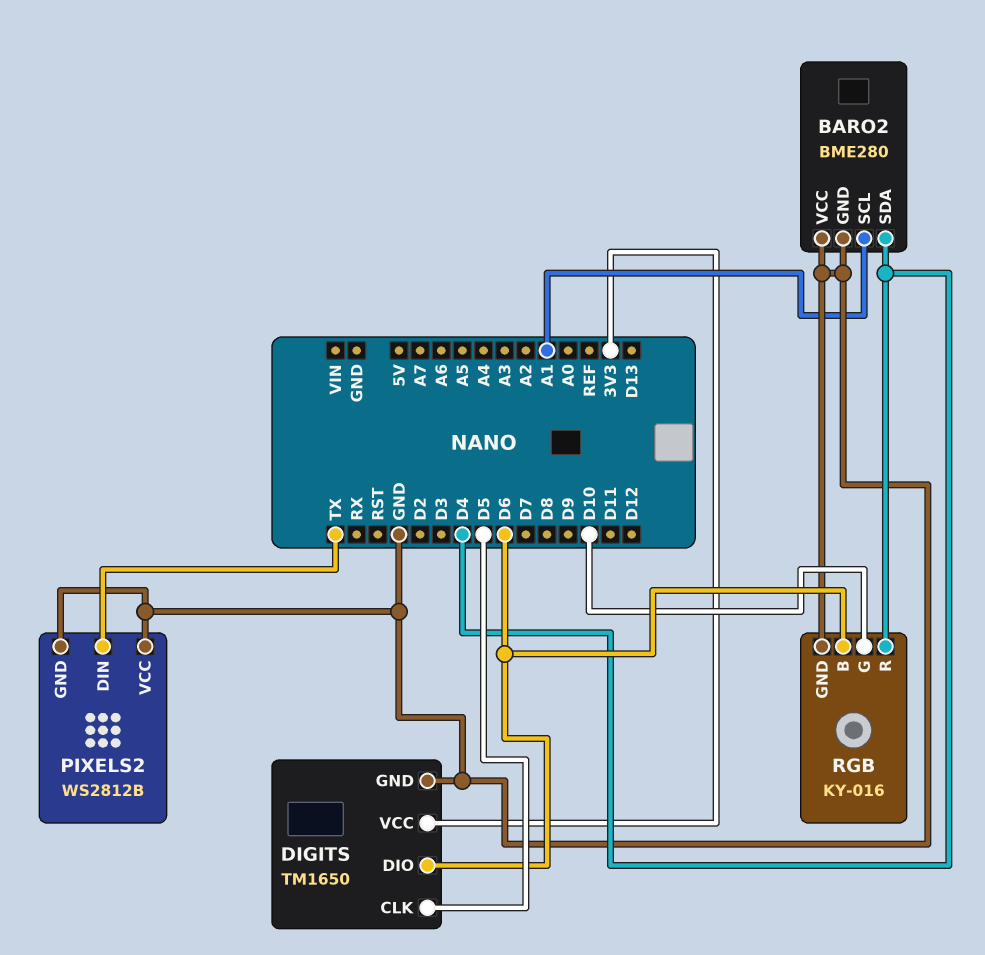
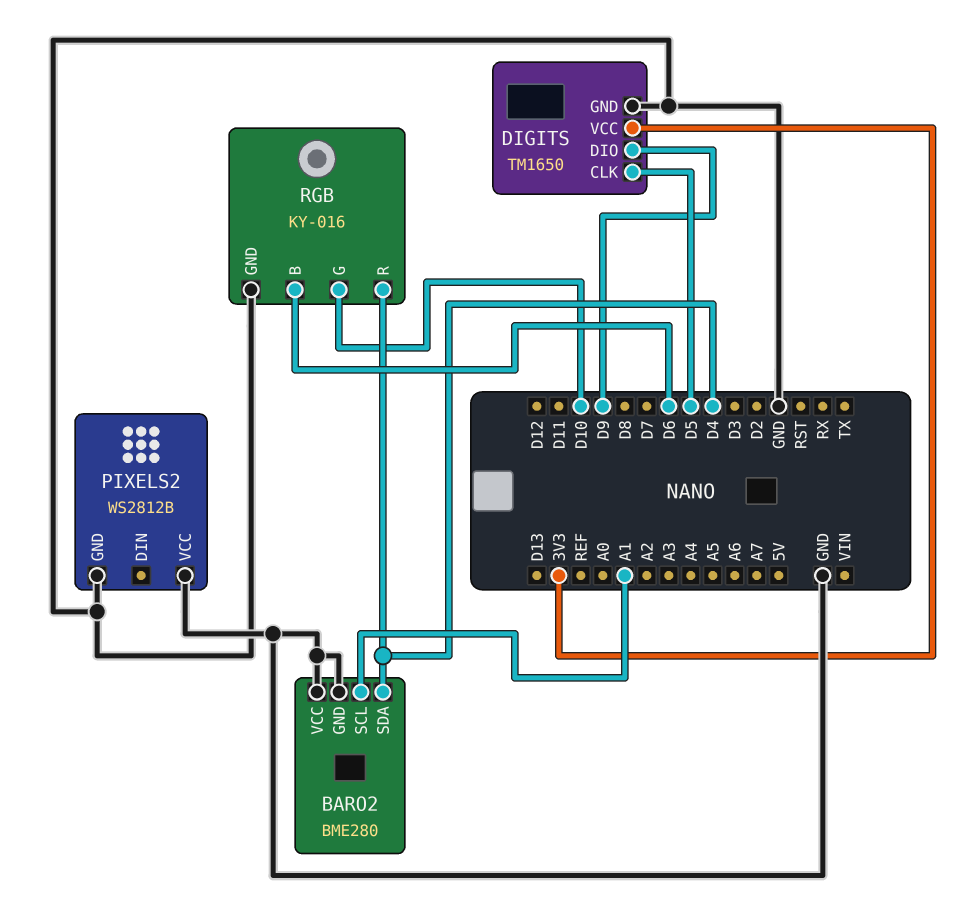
DIGITS pin DIO: D6 -> D9
PIXELS2 pin DIN: TX -> none

